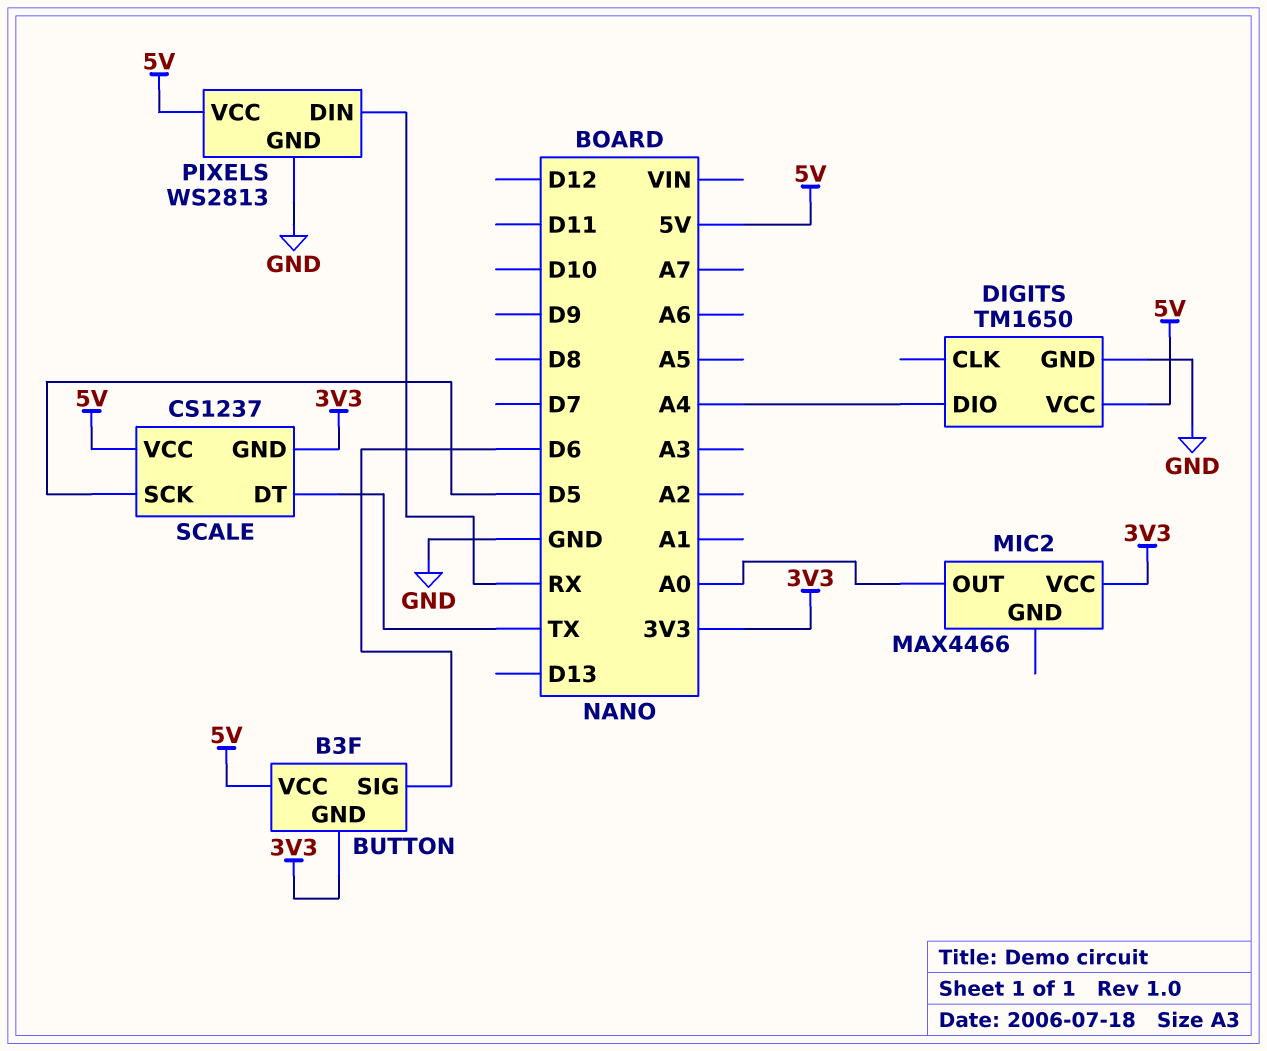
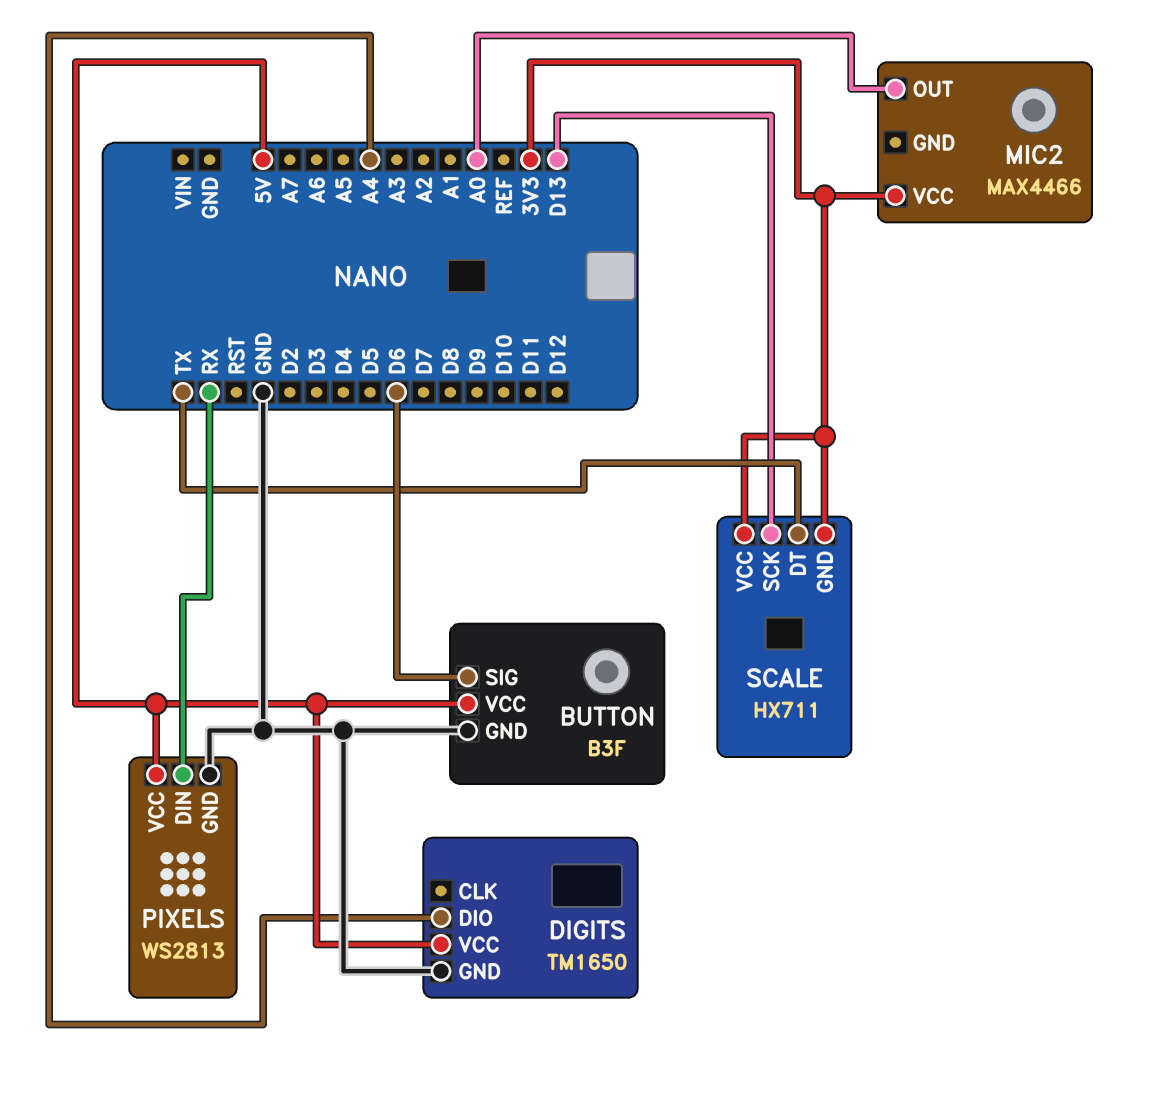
BUTTON pin GND: 3V3 -> GND
SCALE: CS1237 -> HX711
SCALE pin SCK: D5 -> D13
SCALE pin VCC: 5V -> 3V3

